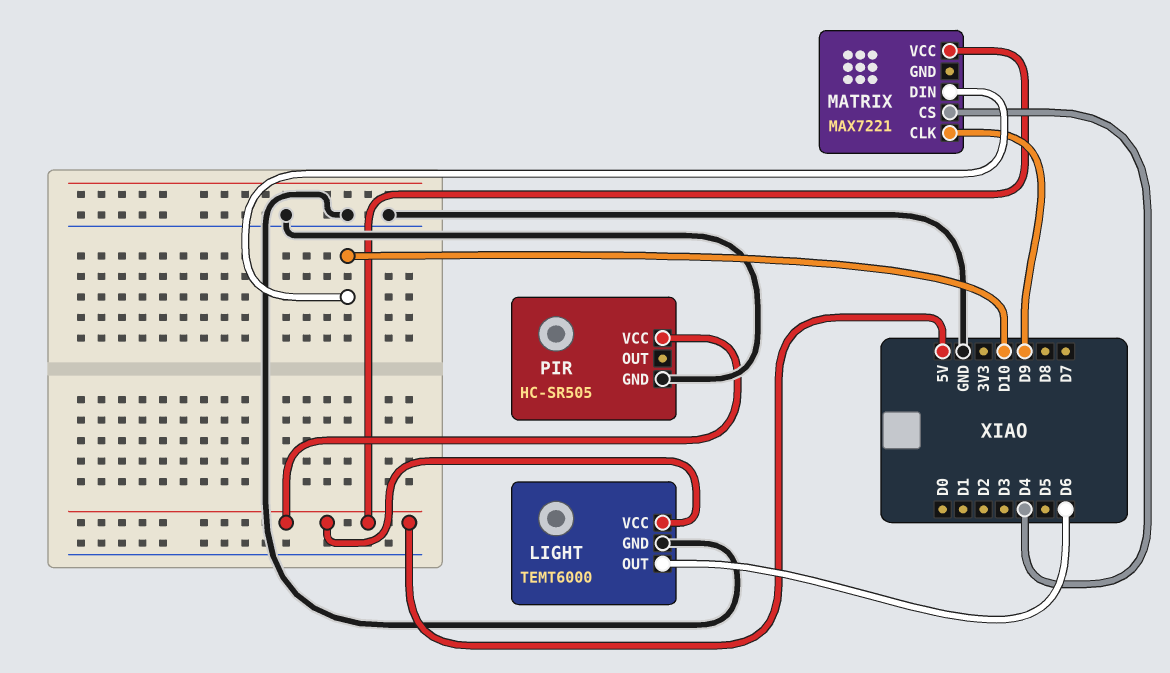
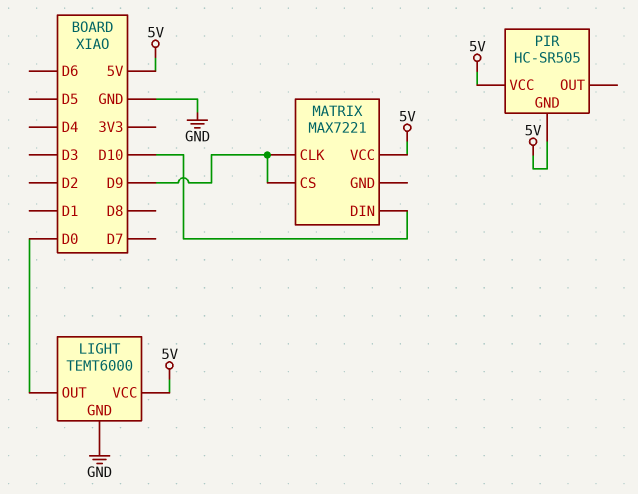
LIGHT pin OUT: D6 -> D0
MATRIX pin CS: D4 -> D9
PIR pin GND: GND -> 5V

